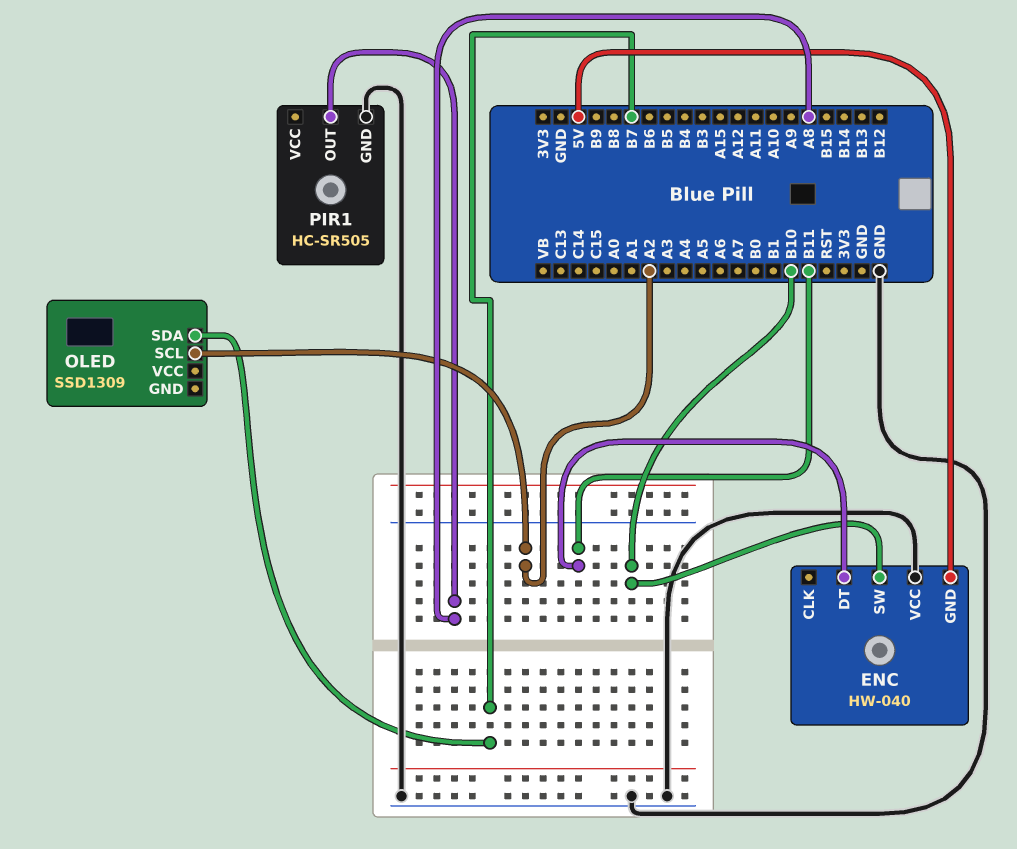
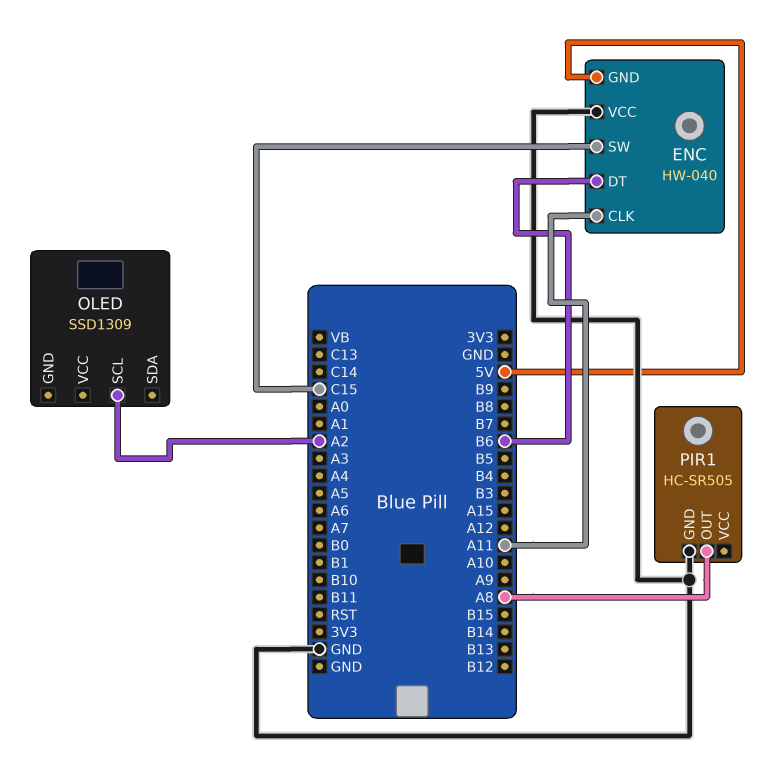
ENC pin CLK: none -> A11
ENC pin DT: B11 -> B6
ENC pin SW: B10 -> C15
OLED pin SDA: B7 -> none

